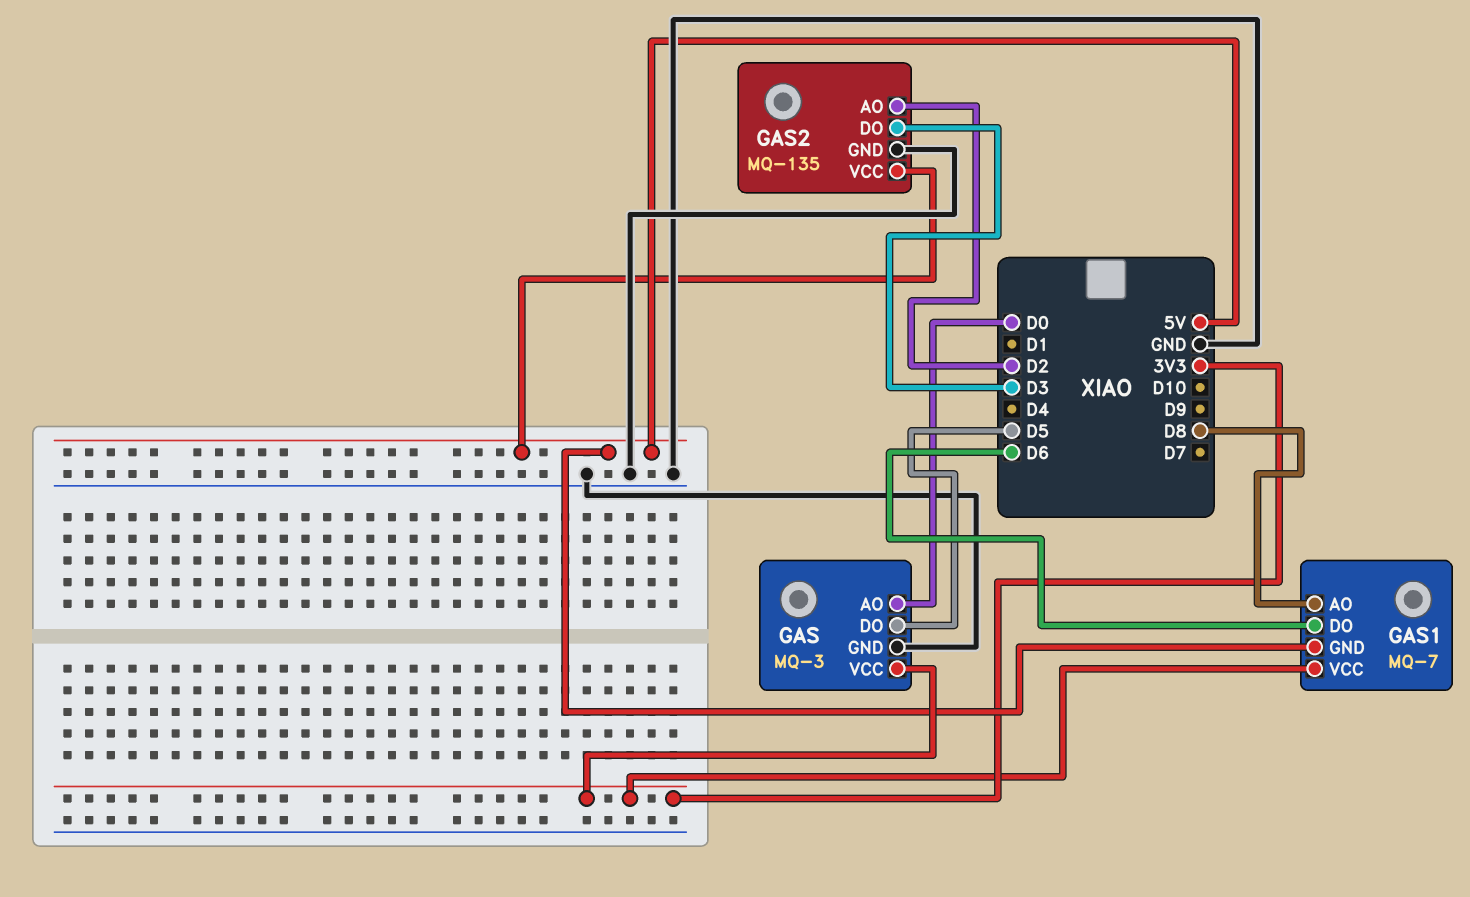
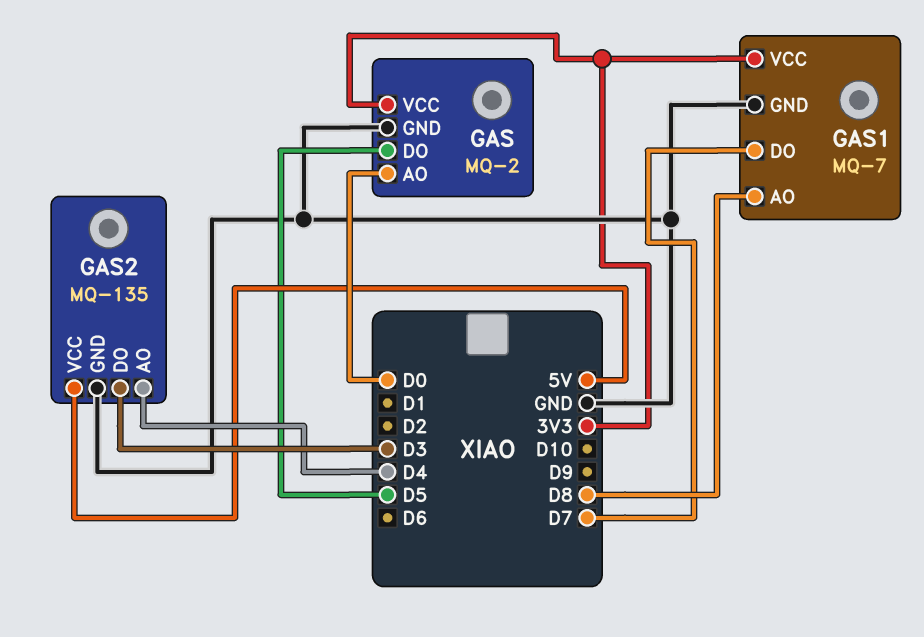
GAS: MQ-3 -> MQ-2
GAS1 pin DO: D6 -> D7
GAS1 pin GND: 5V -> GND
GAS2 pin AO: D2 -> D4

